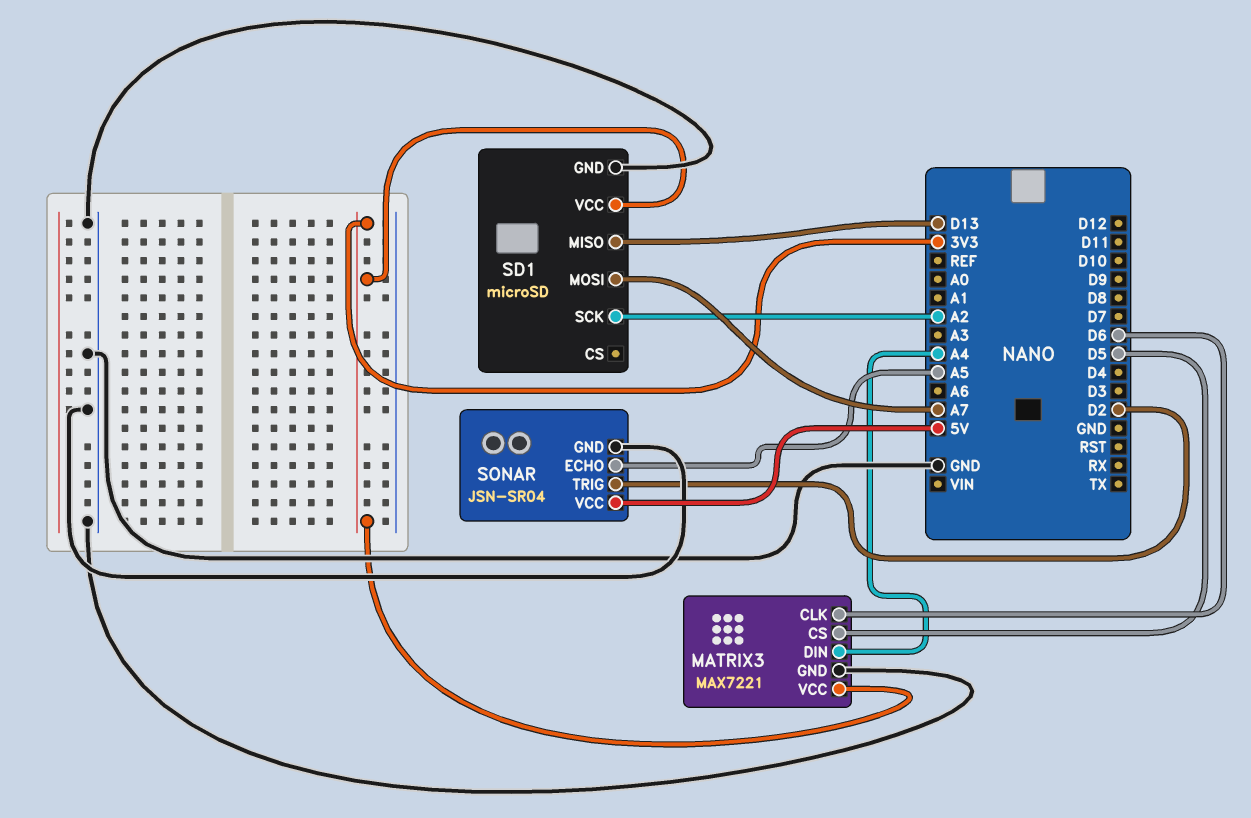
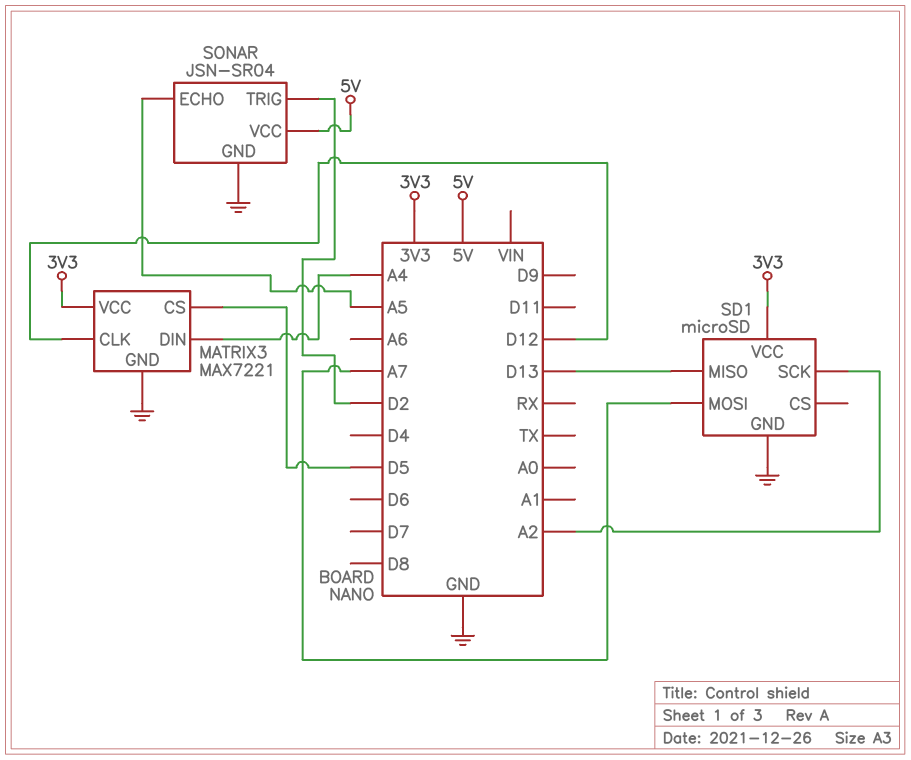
MATRIX3 pin CLK: D6 -> D12

